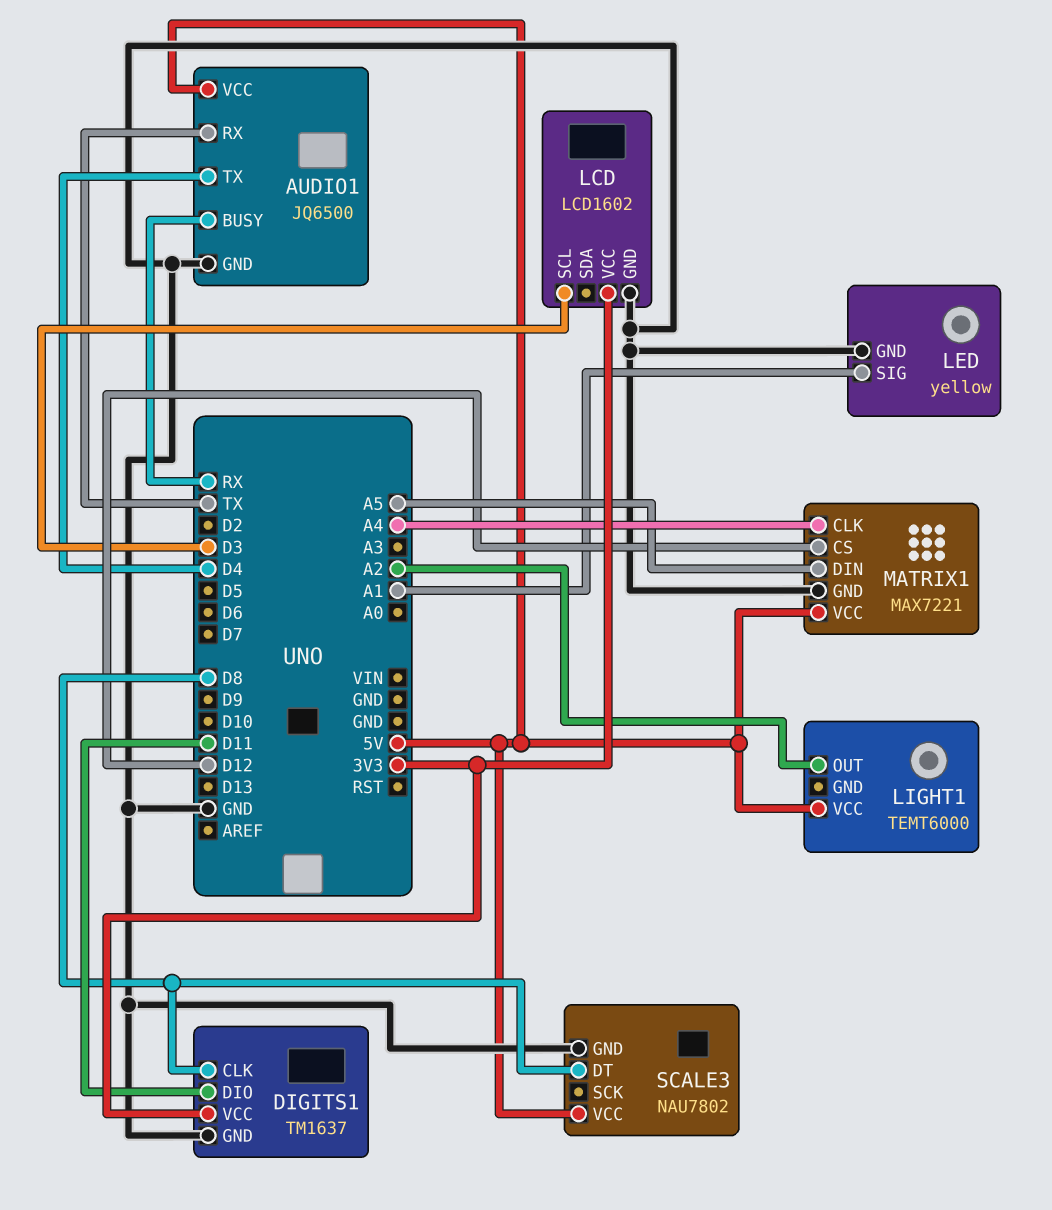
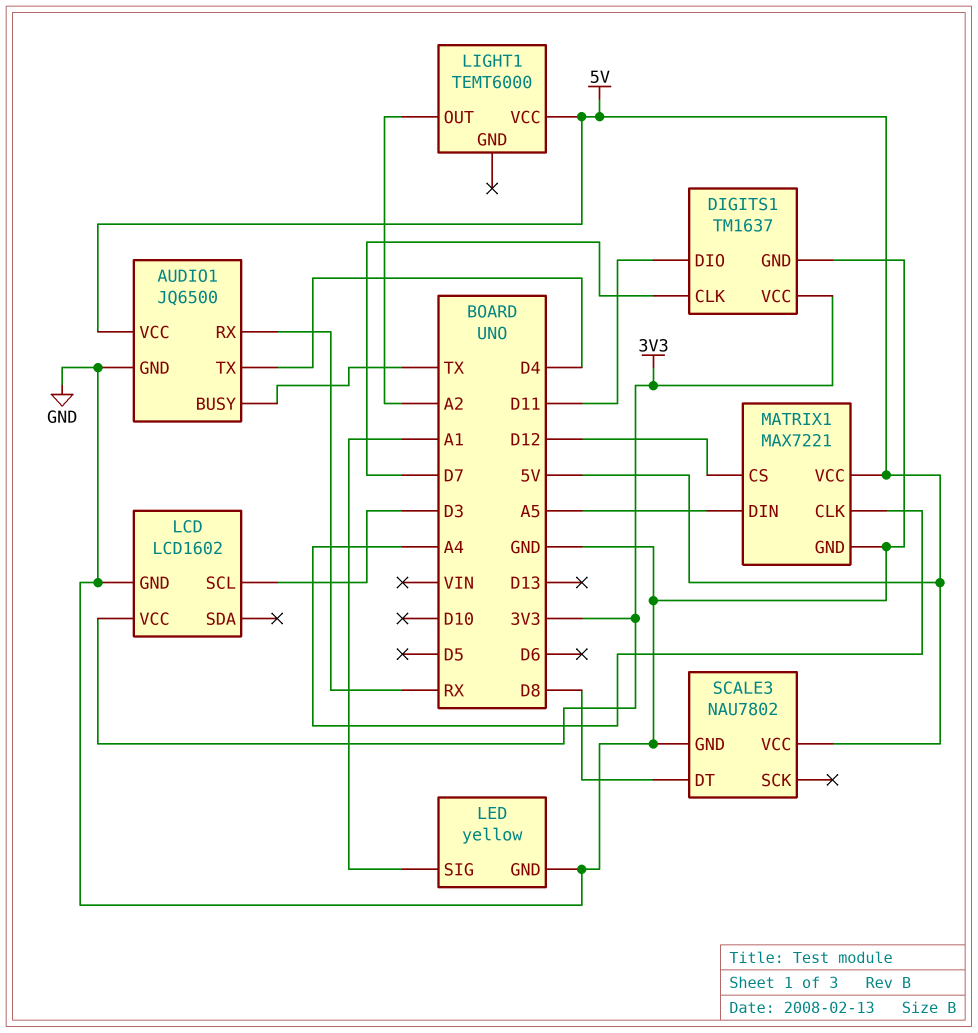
AUDIO1 pin BUSY: RX -> TX
AUDIO1 pin RX: TX -> RX
DIGITS1 pin CLK: D8 -> D7

